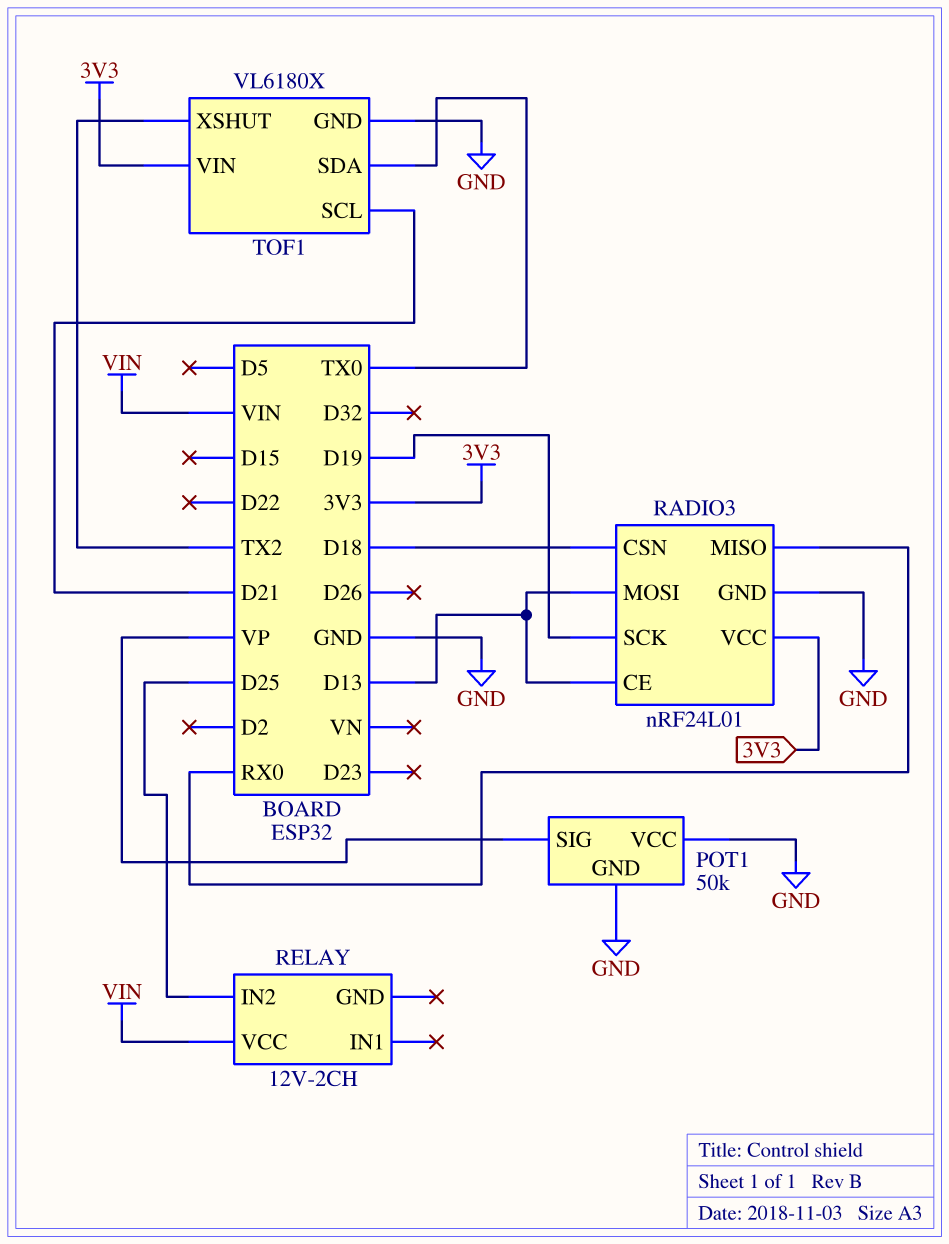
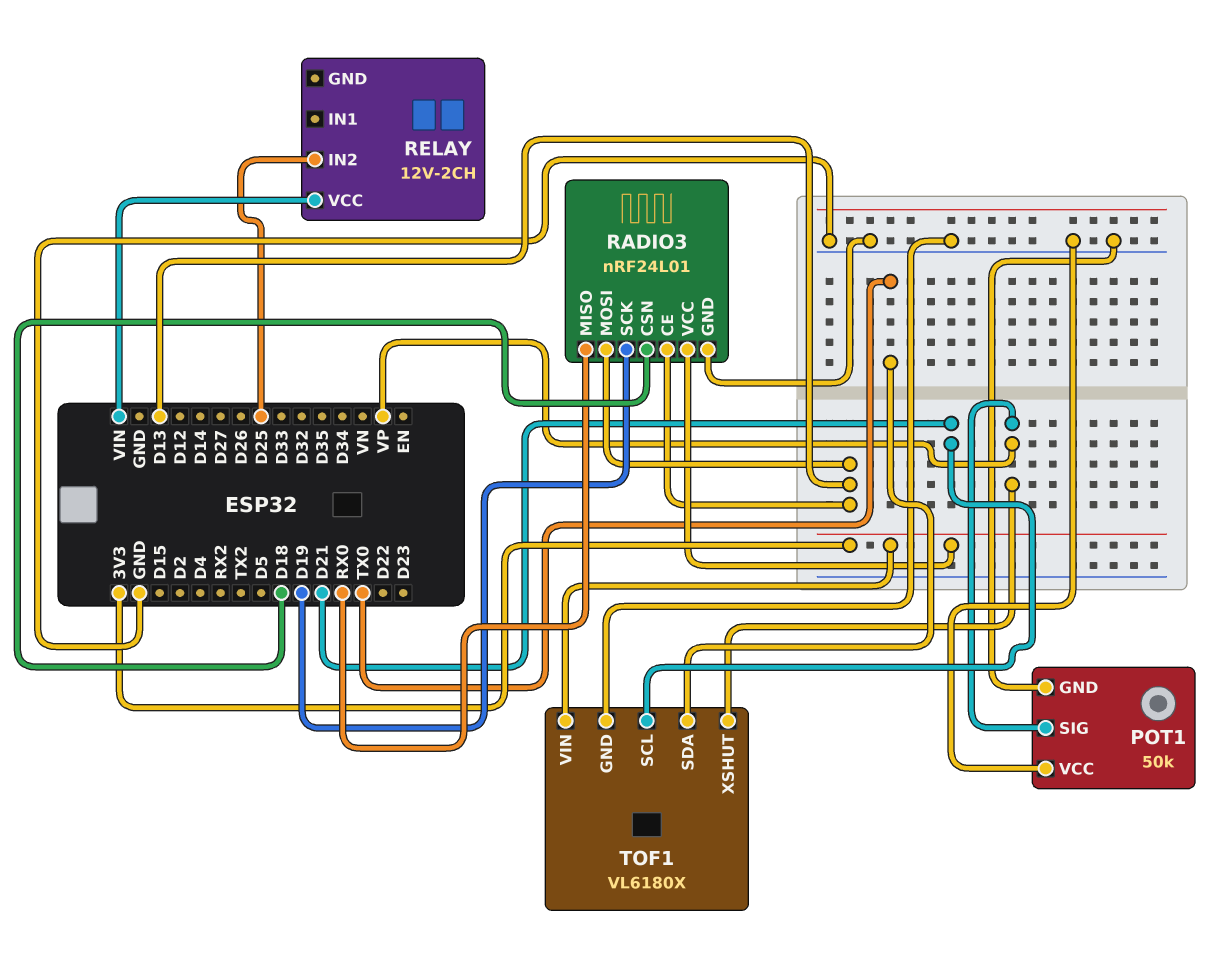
TOF1 pin XSHUT: TX2 -> VP

